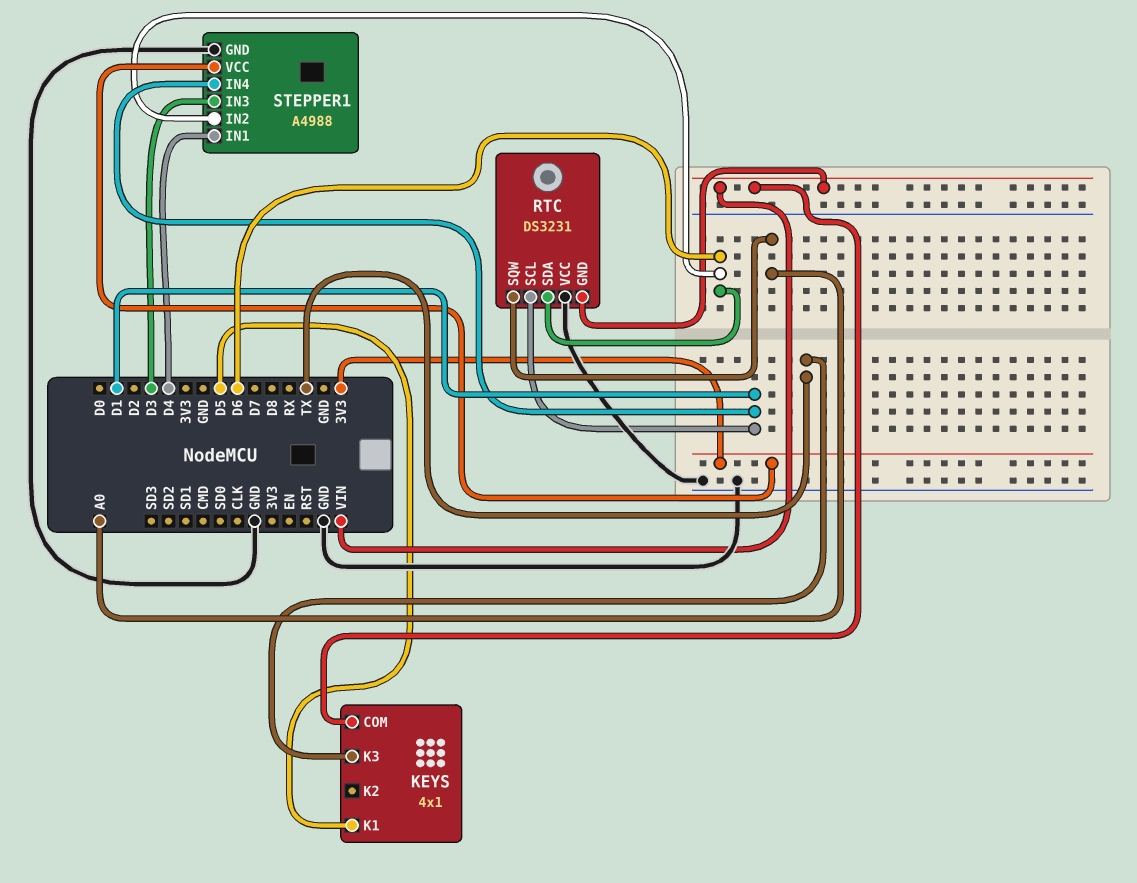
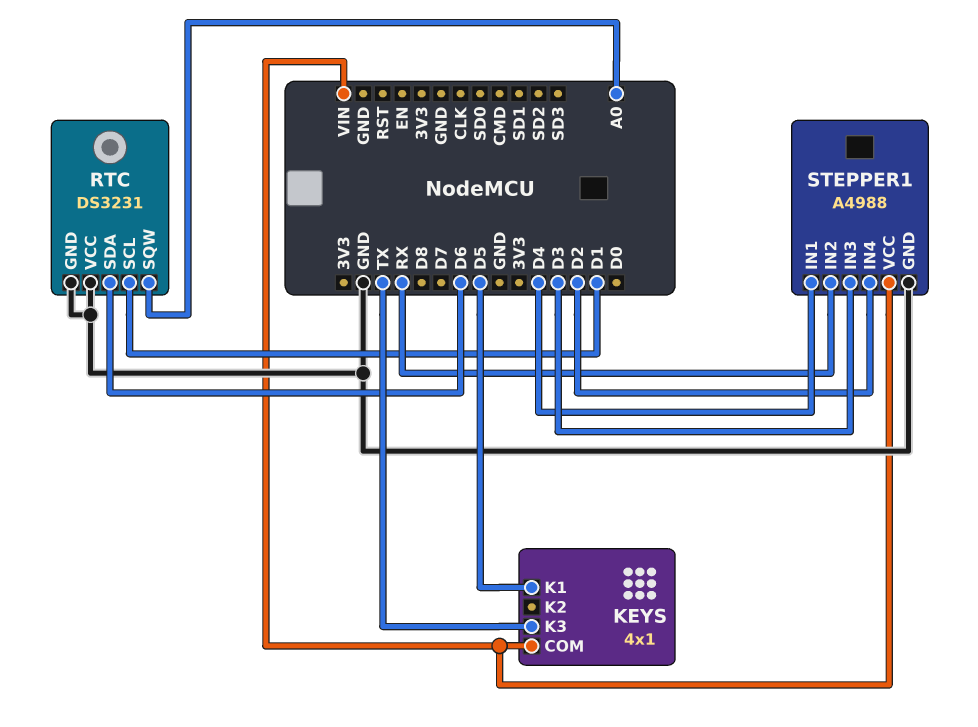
RTC pin GND: VIN -> GND
STEPPER1 pin IN2: D6 -> RX
STEPPER1 pin IN4: D1 -> D2
STEPPER1 pin VCC: 3V3 -> VIN

